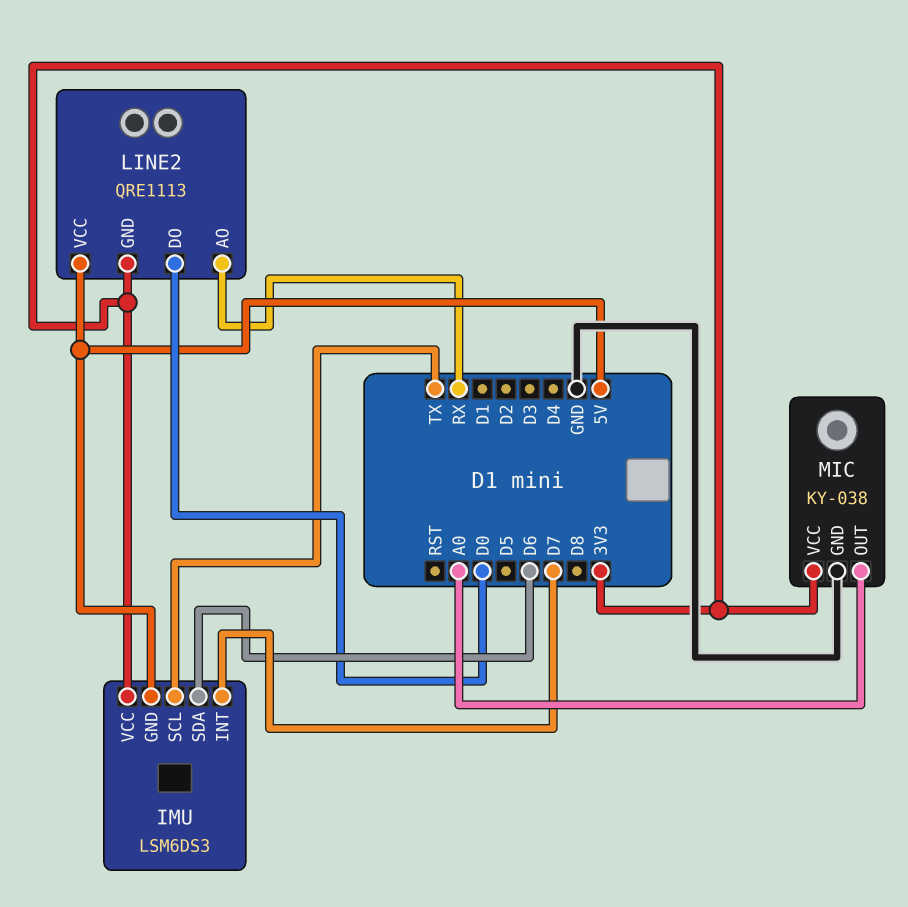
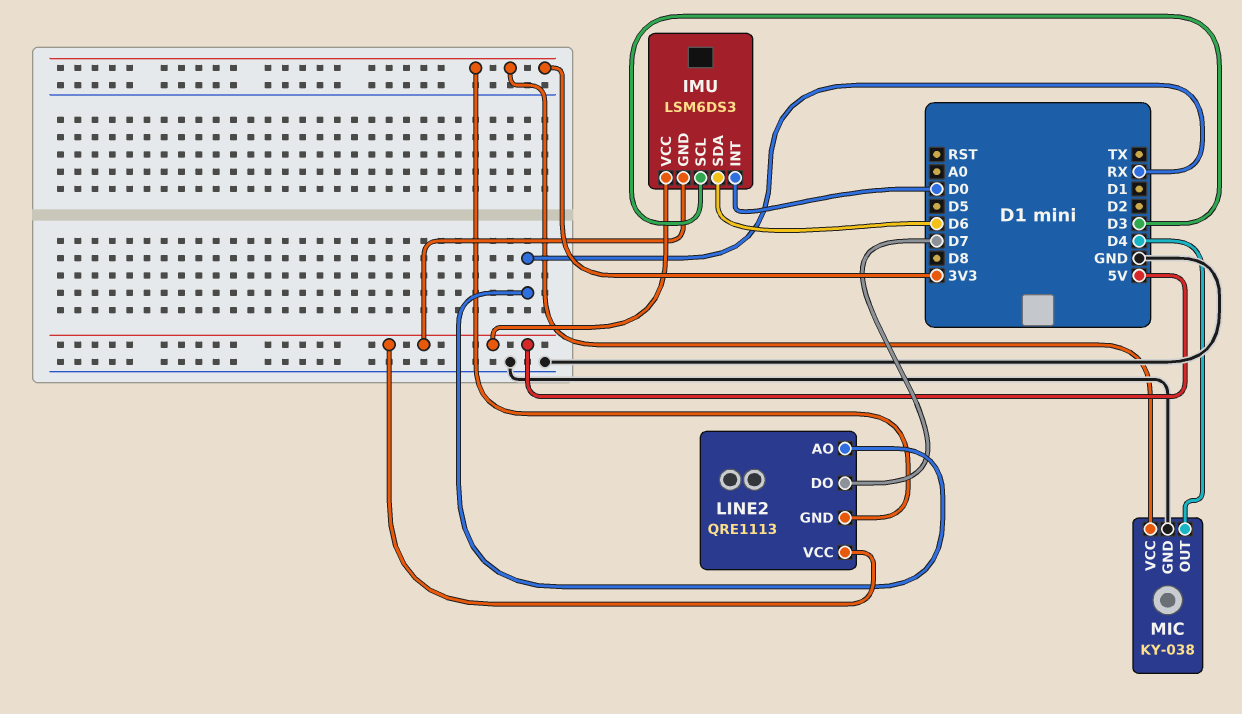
IMU pin INT: D7 -> D0
IMU pin SCL: TX -> D3
IMU pin VCC: 3V3 -> 5V
LINE2 pin DO: D0 -> D7
MIC pin OUT: A0 -> D4

